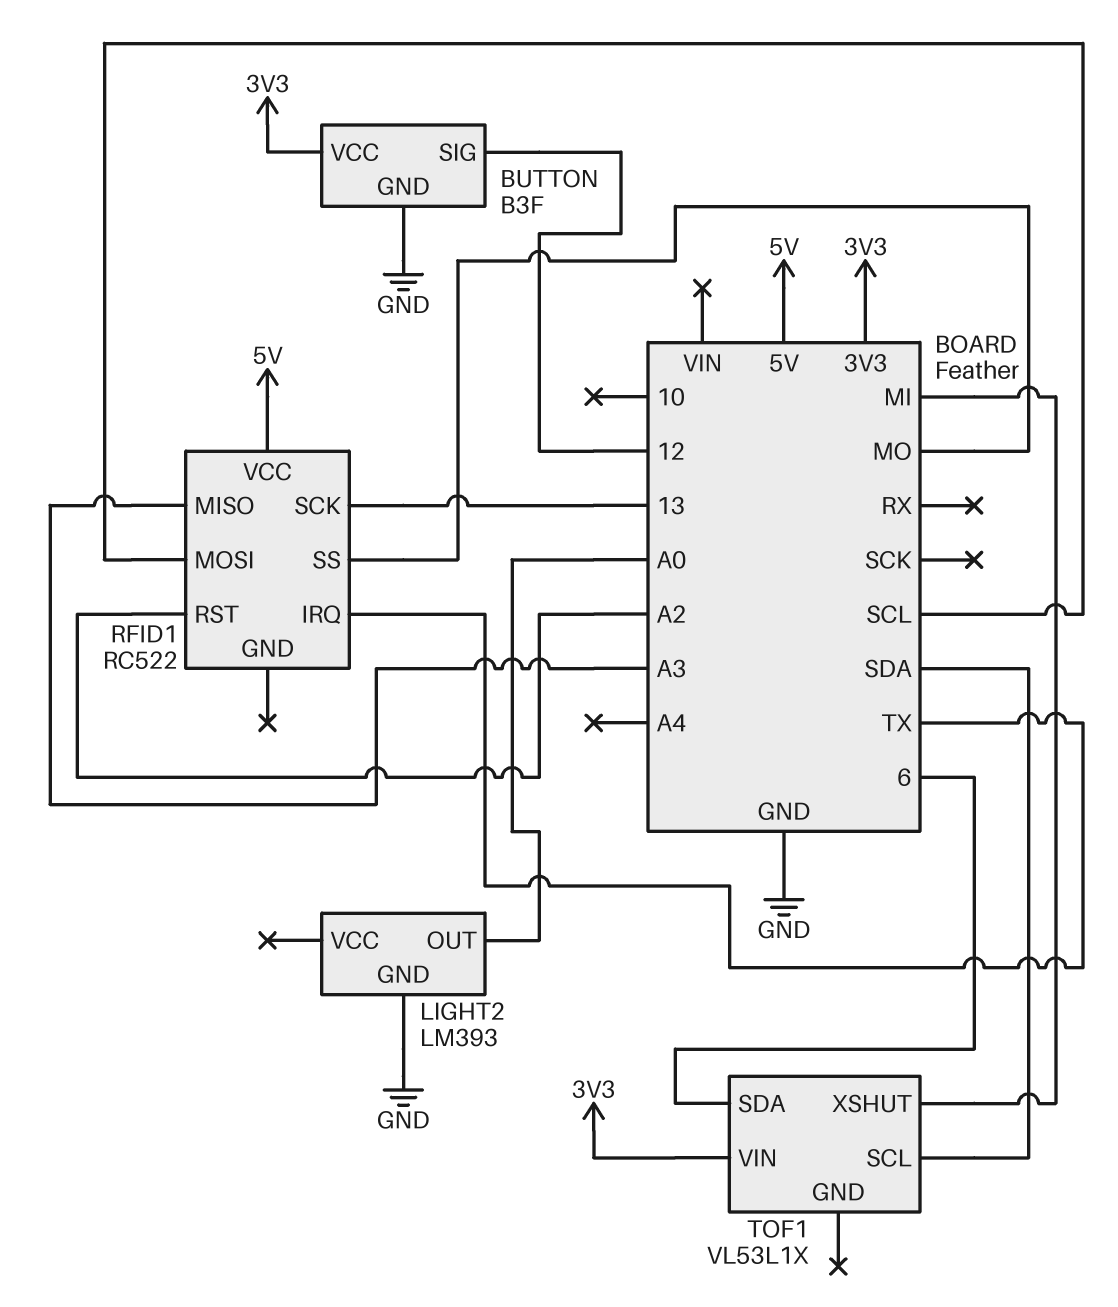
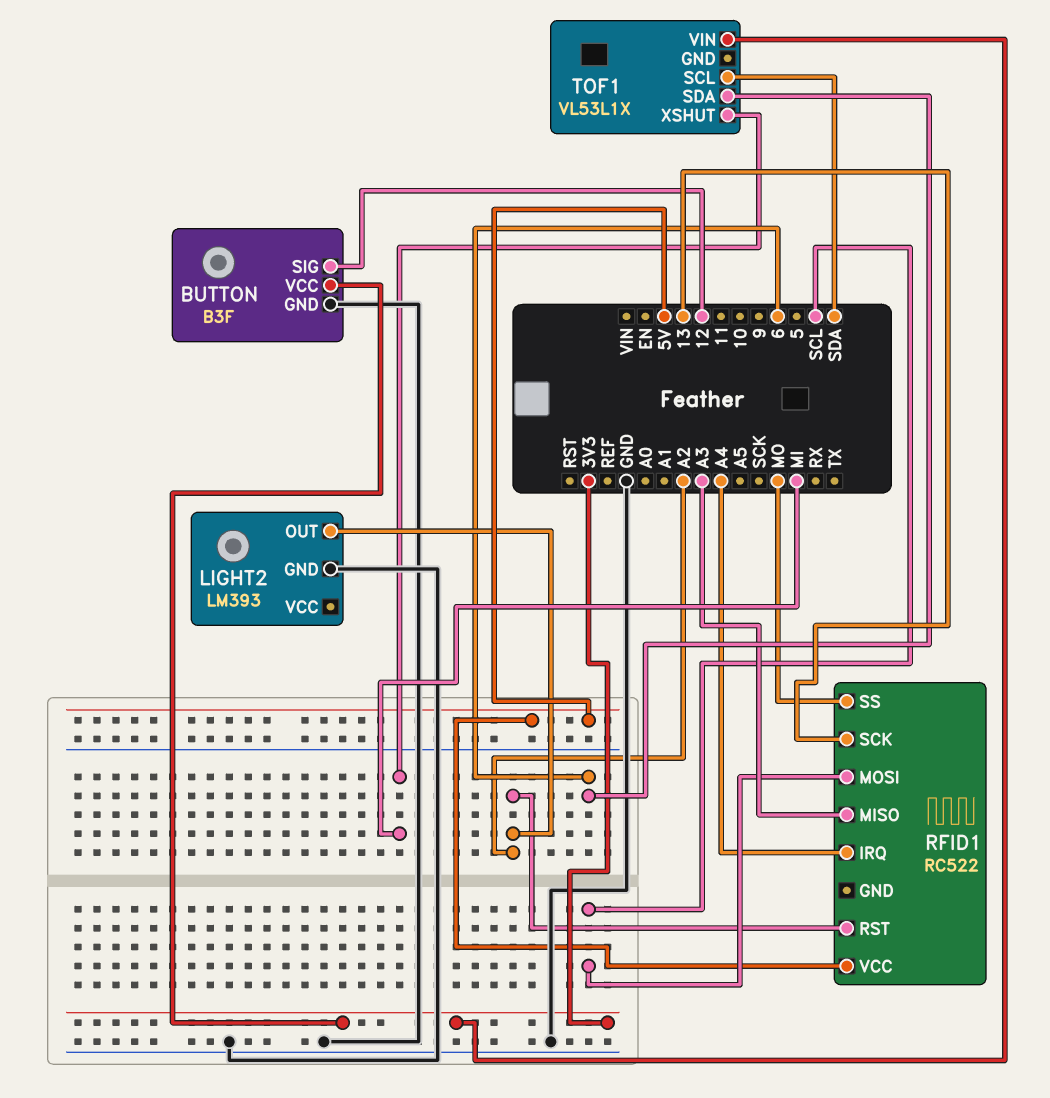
LIGHT2 pin OUT: A0 -> A2
RFID1 pin IRQ: TX -> A4

